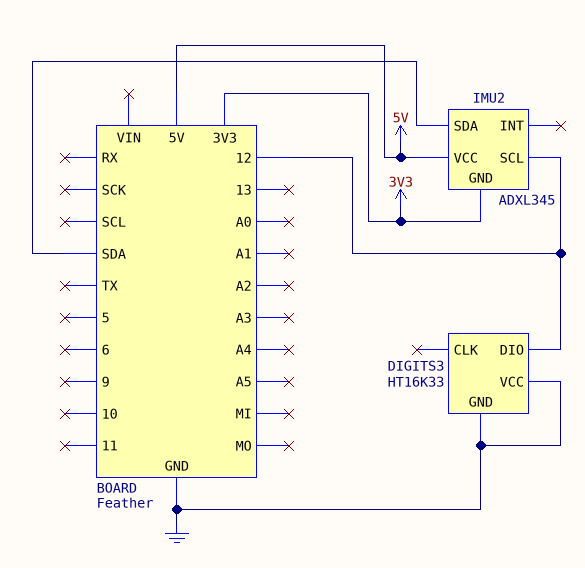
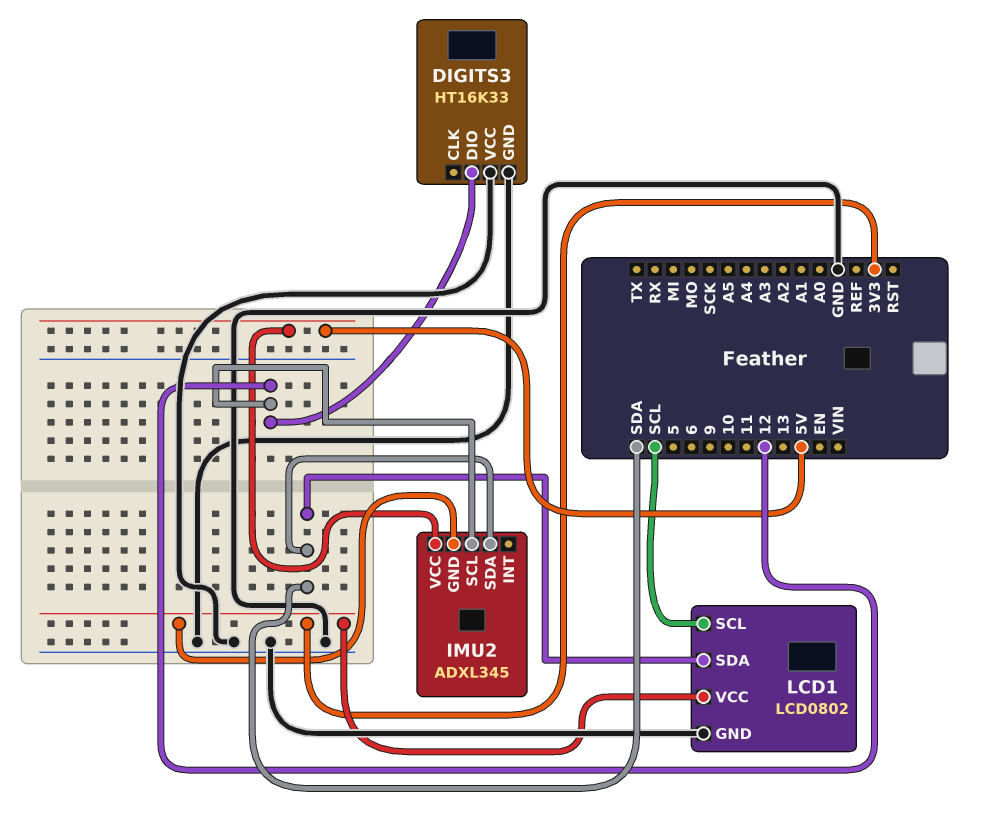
LCD1: none -> LCD0802
LCD1 pin GND: none -> GND
LCD1 pin SCL: none -> SCL
LCD1 pin SDA: none -> SDA
LCD1 pin VCC: none -> 3V3

